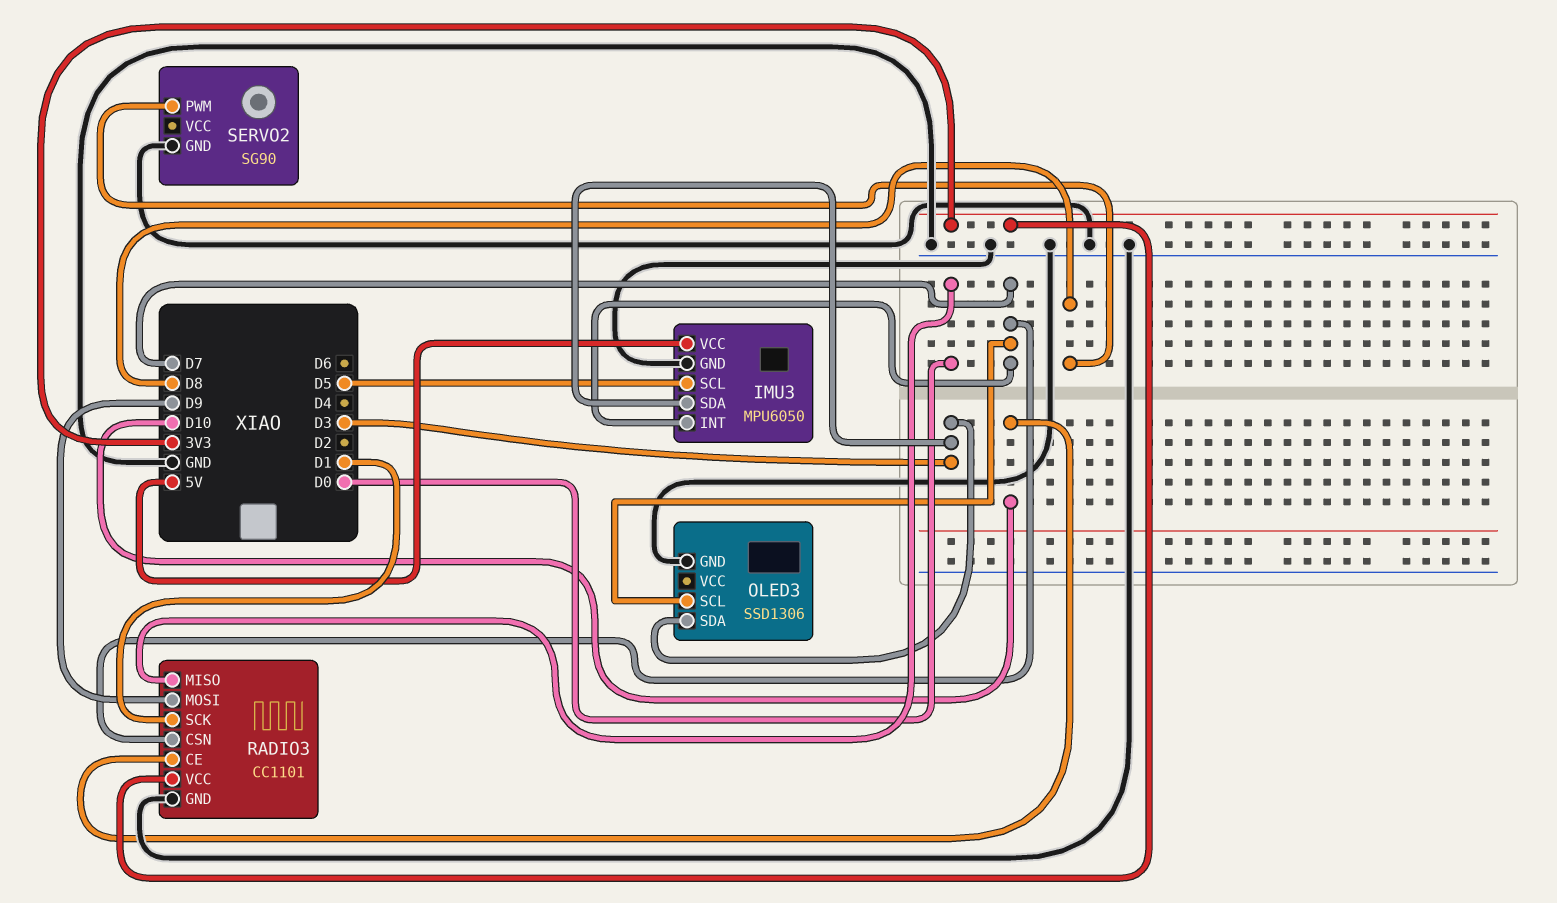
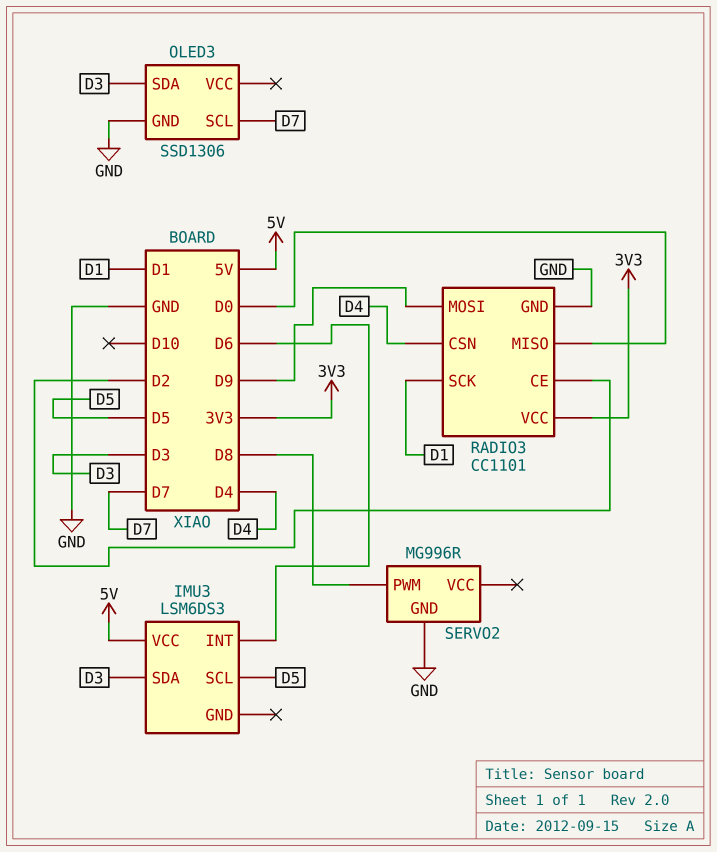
IMU3: MPU6050 -> LSM6DS3
IMU3 pin GND: GND -> none
IMU3 pin INT: D7 -> D6
RADIO3 pin CE: D10 -> D2
RADIO3 pin CSN: D7 -> D4
SERVO2: SG90 -> MG996R

